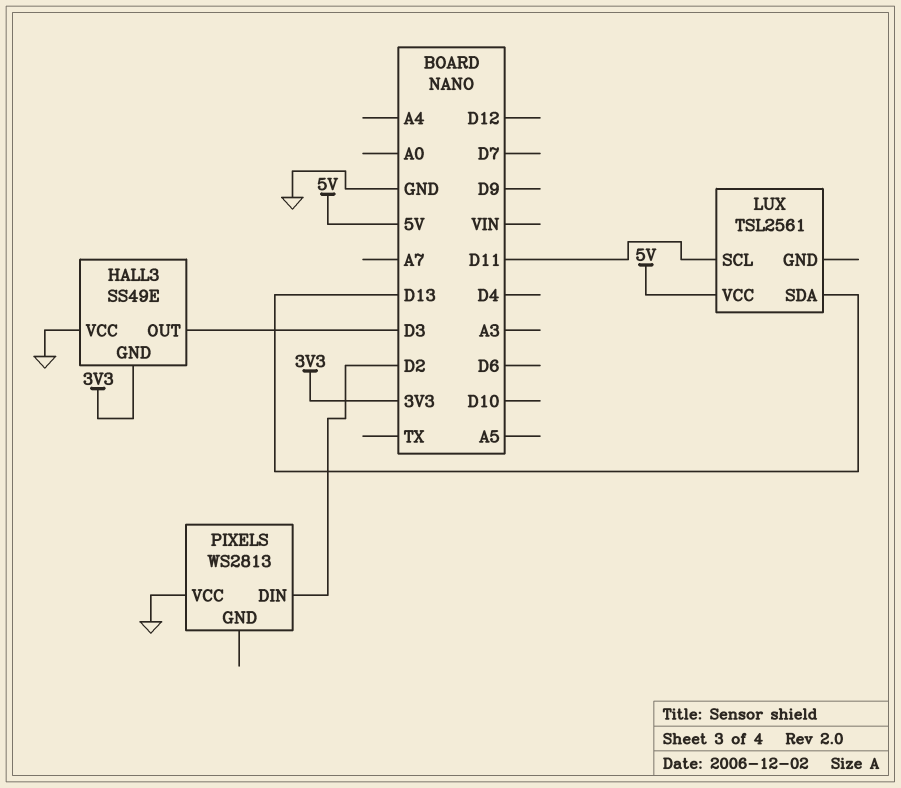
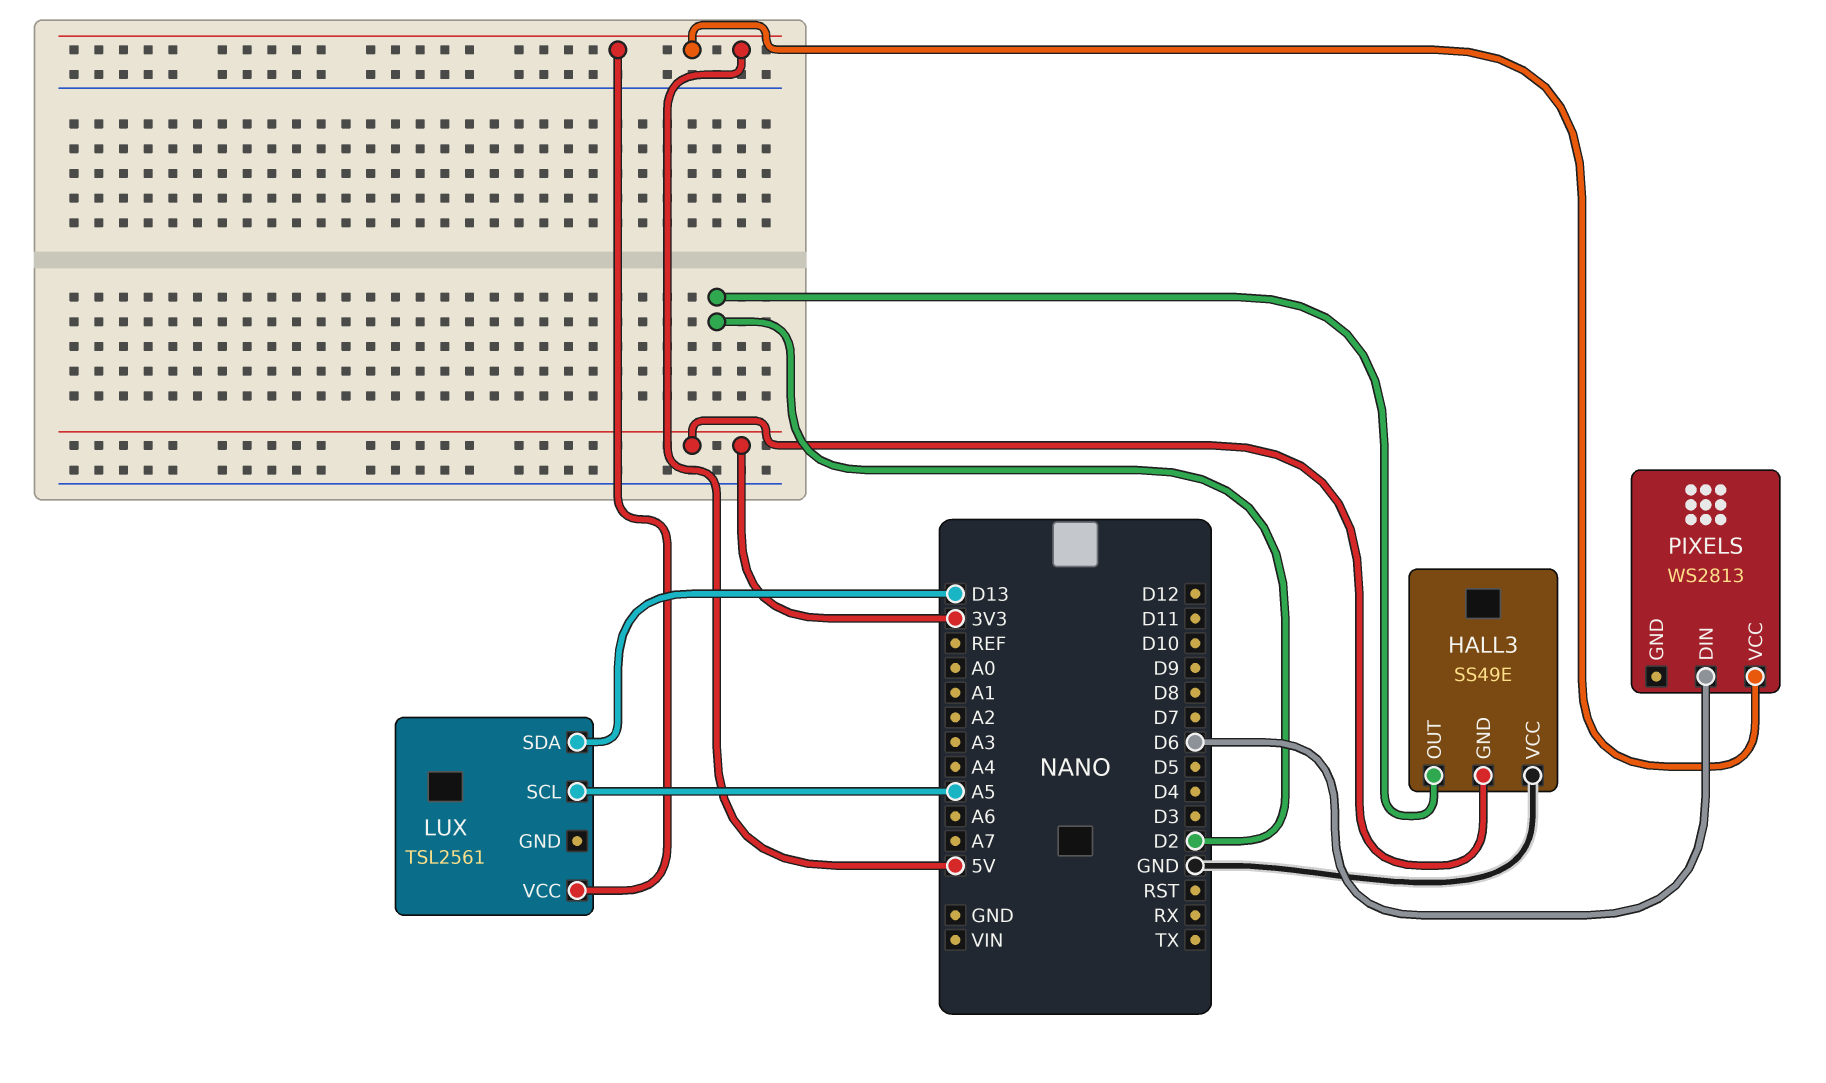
HALL3 pin OUT: D3 -> D2
LUX pin SCL: D11 -> A5
PIXELS pin DIN: D2 -> D6
PIXELS pin VCC: GND -> 5V

